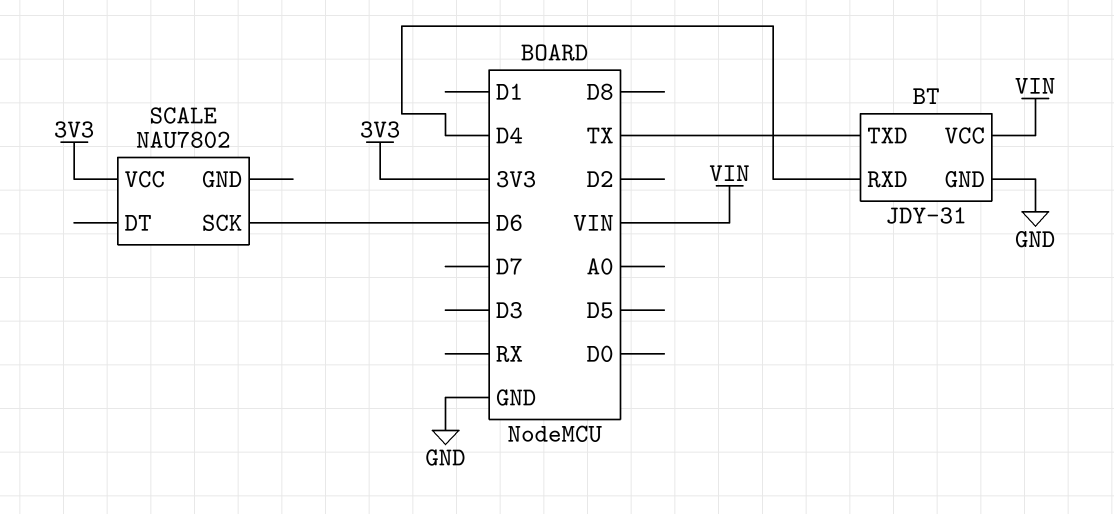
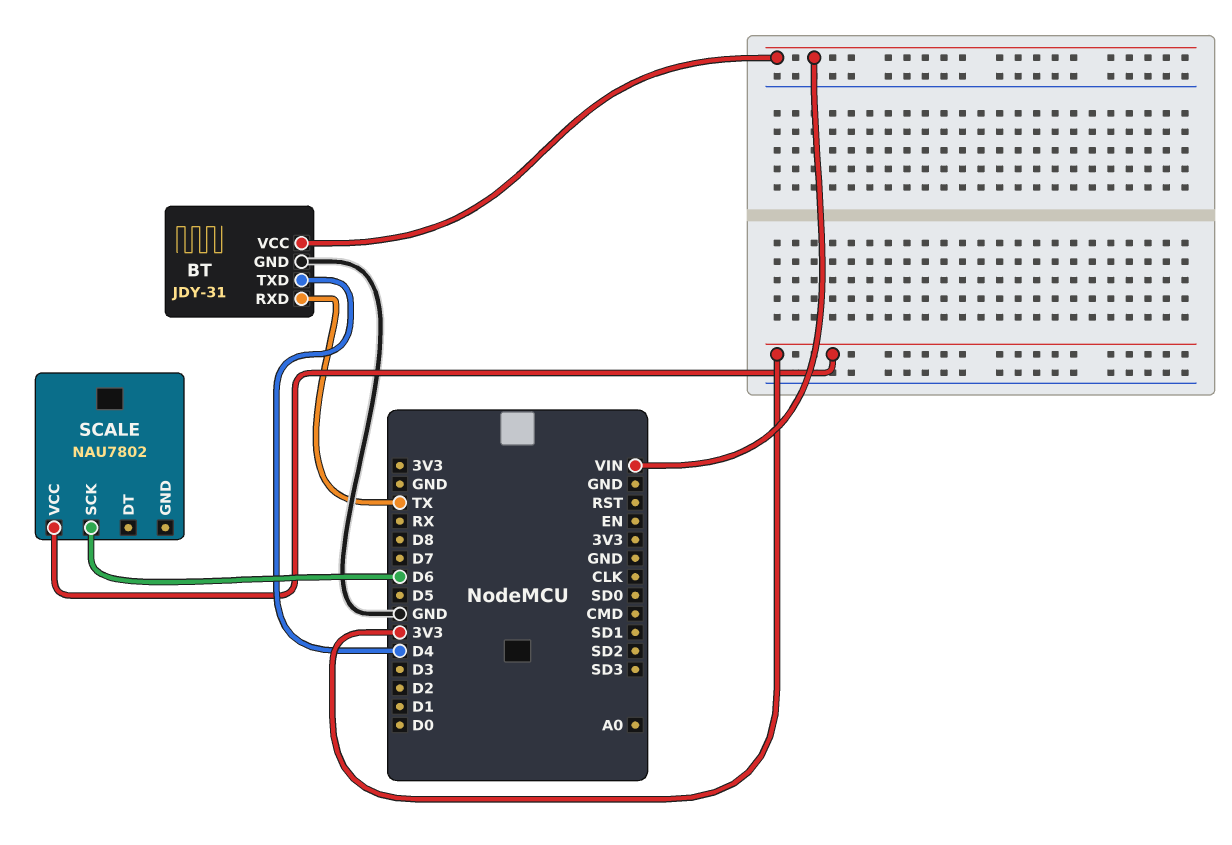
BT pin RXD: D4 -> TX
BT pin TXD: TX -> D4

